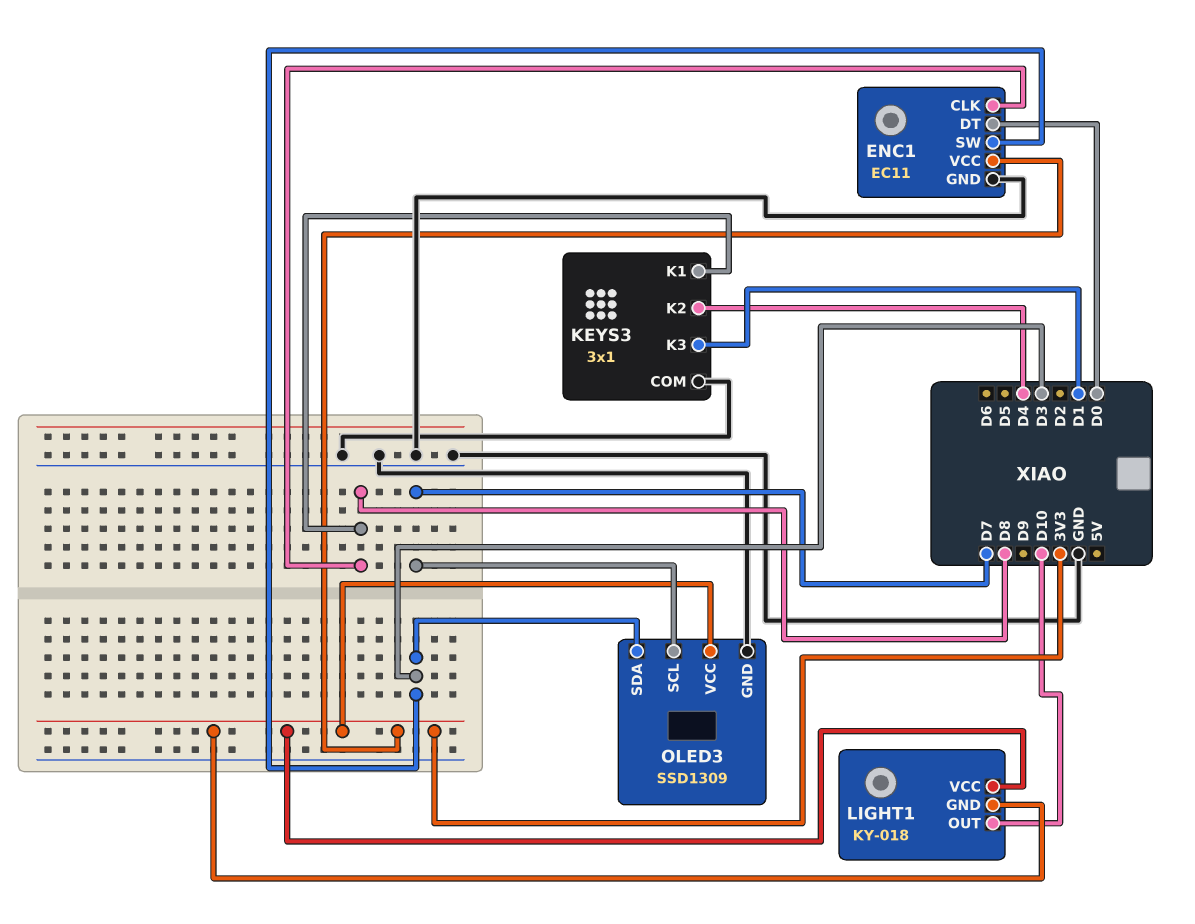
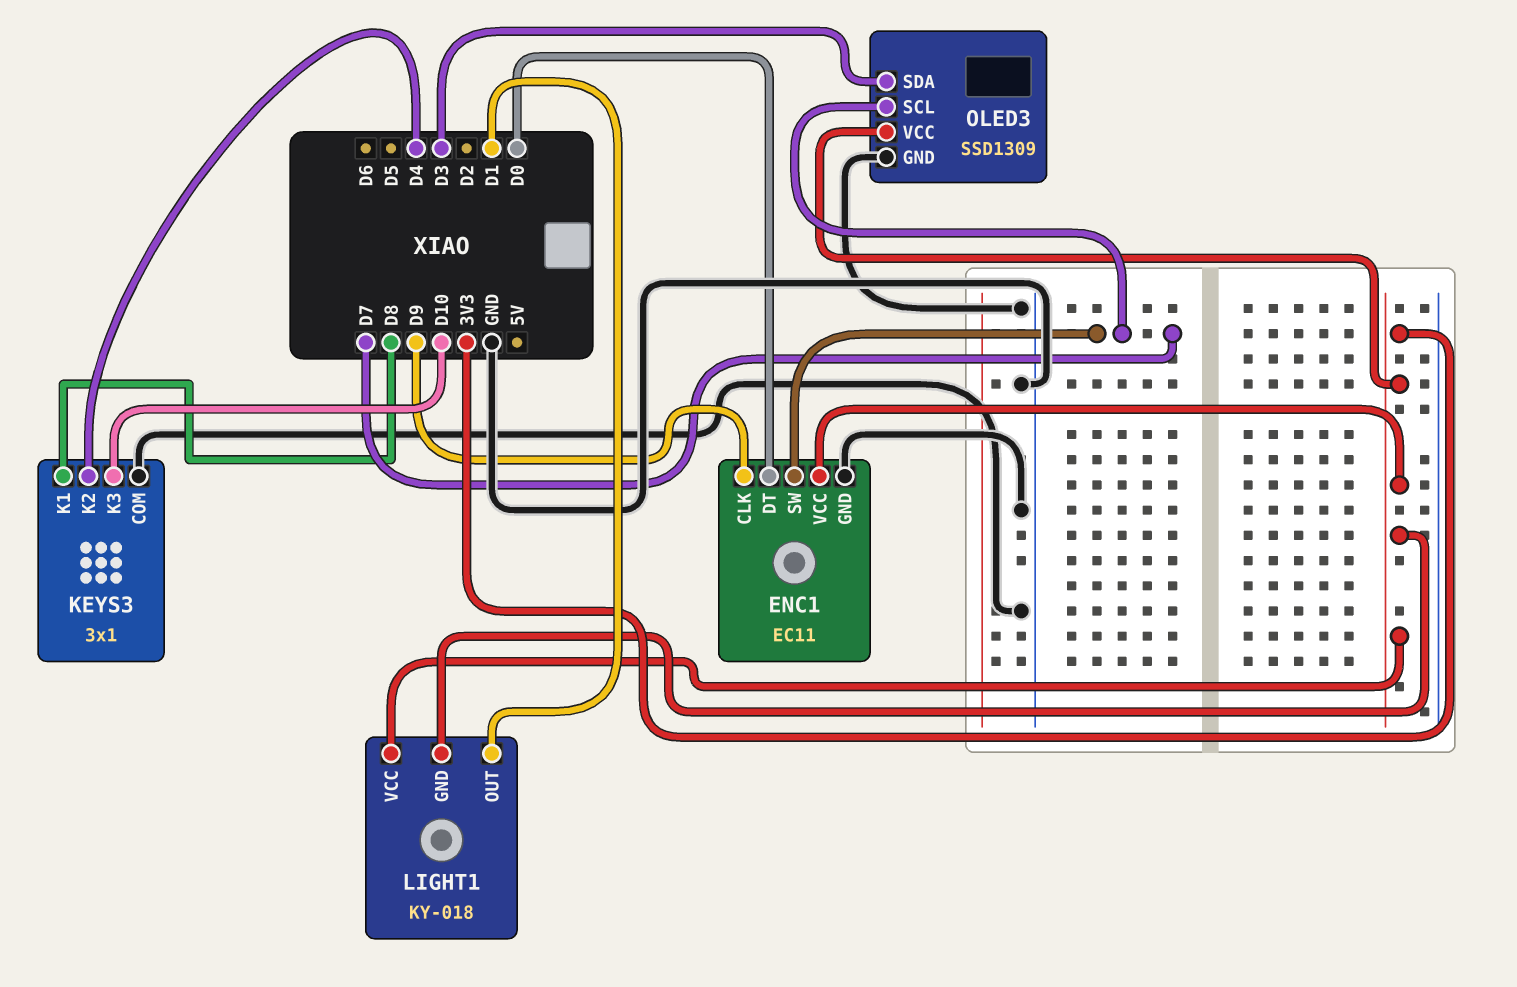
ENC1 pin CLK: D8 -> D9
ENC1 pin SW: D3 -> D7
KEYS3 pin K3: D1 -> D10
LIGHT1 pin OUT: D10 -> D1

